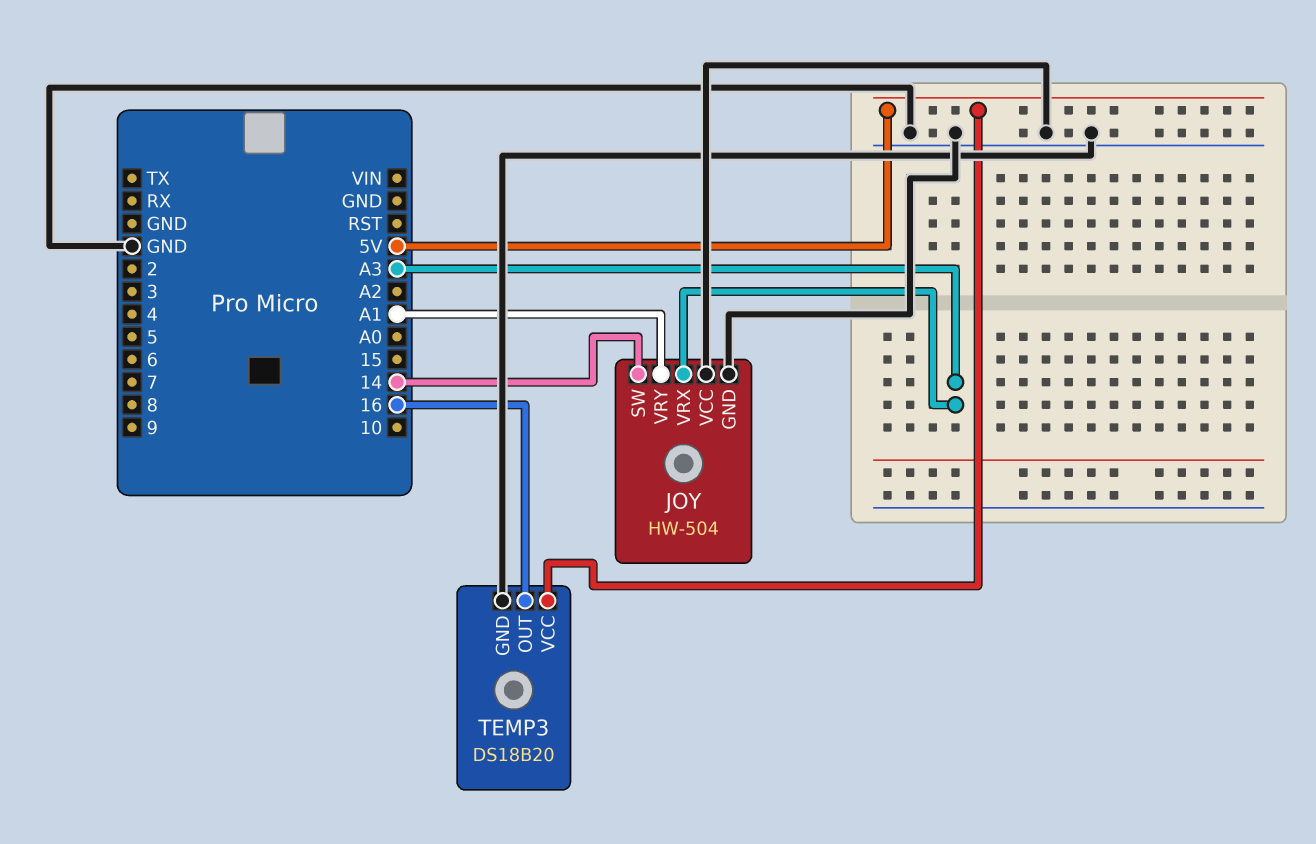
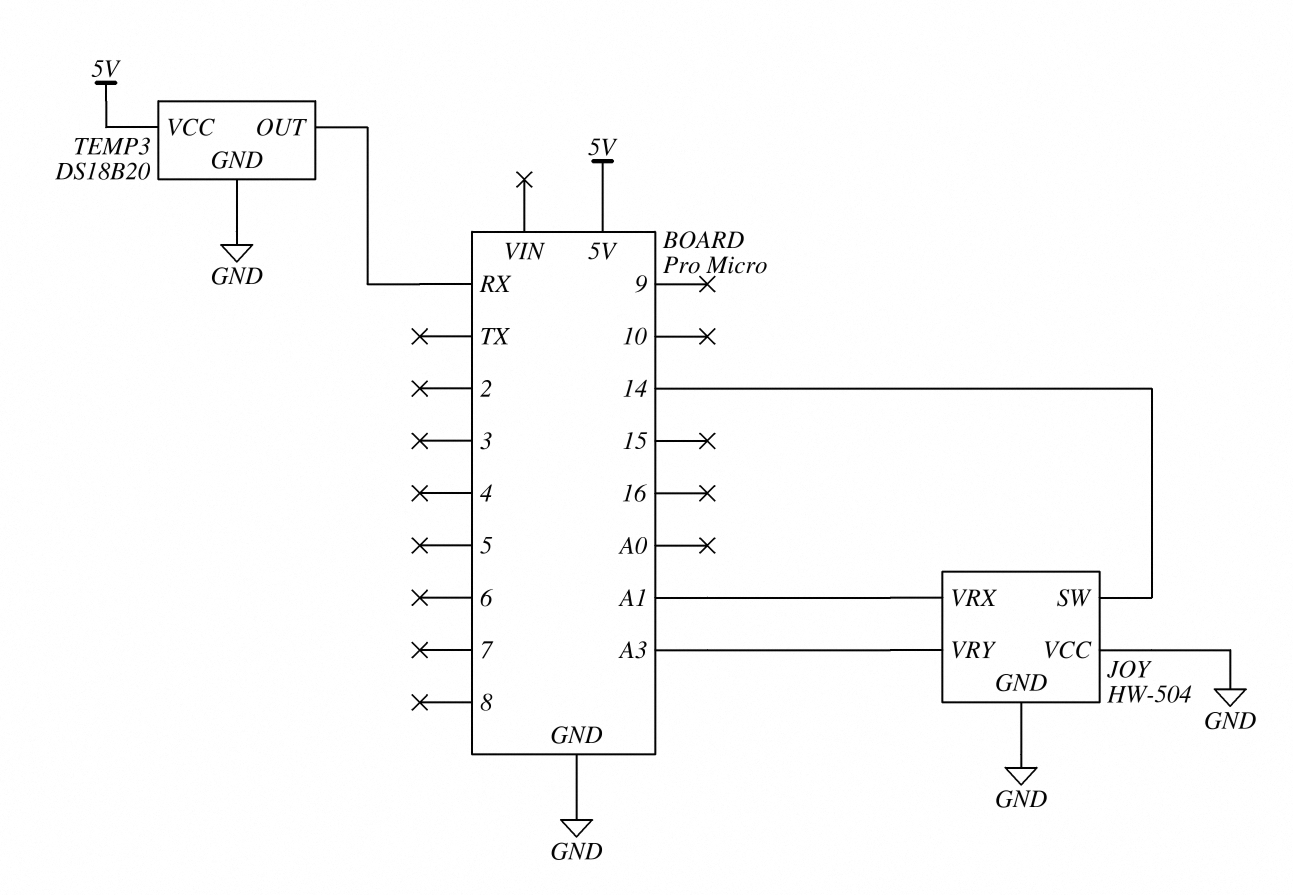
JOY pin VRX: A3 -> A1
JOY pin VRY: A1 -> A3
TEMP3 pin OUT: 16 -> RX

